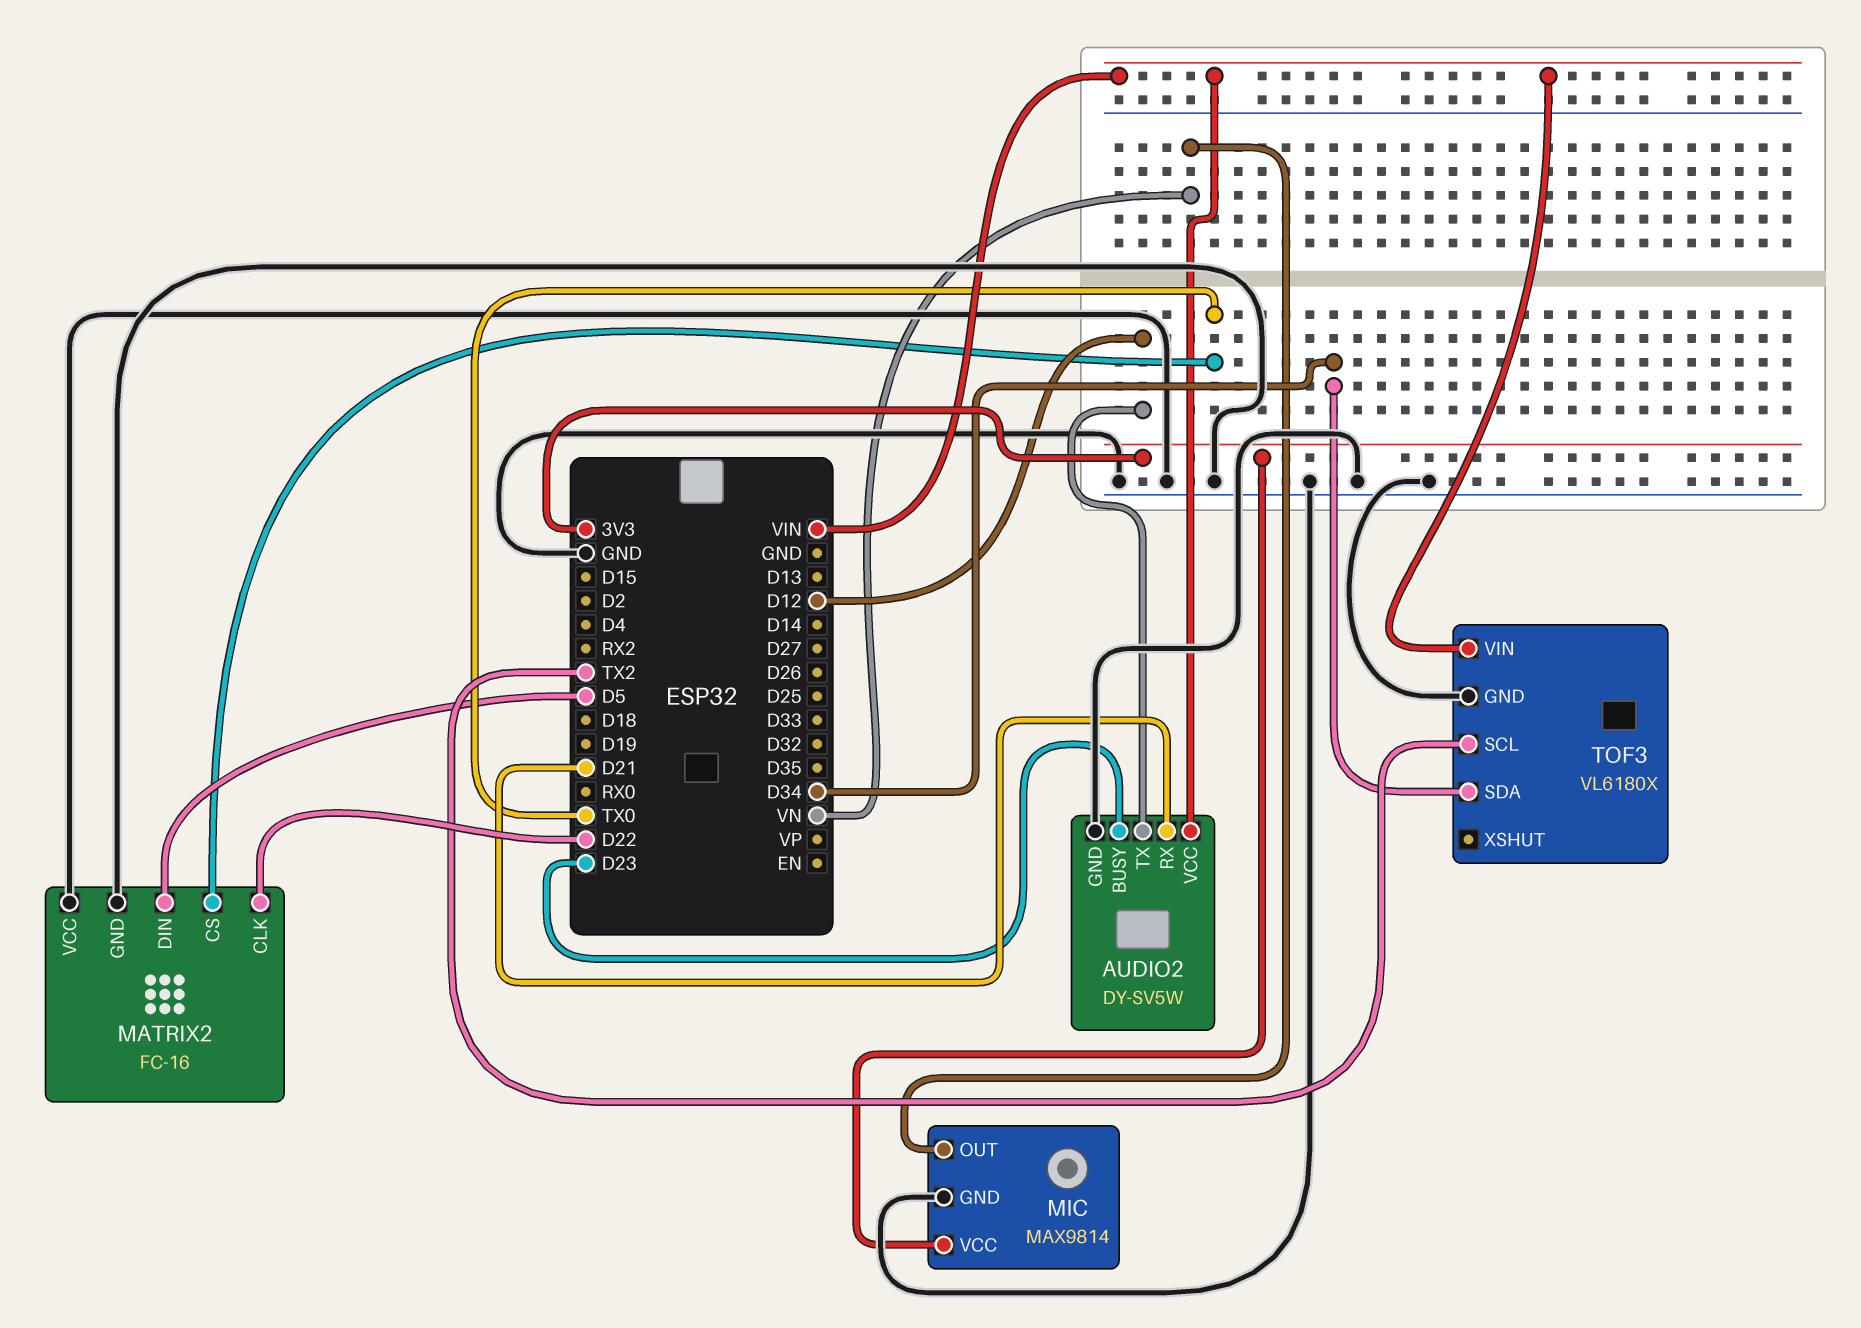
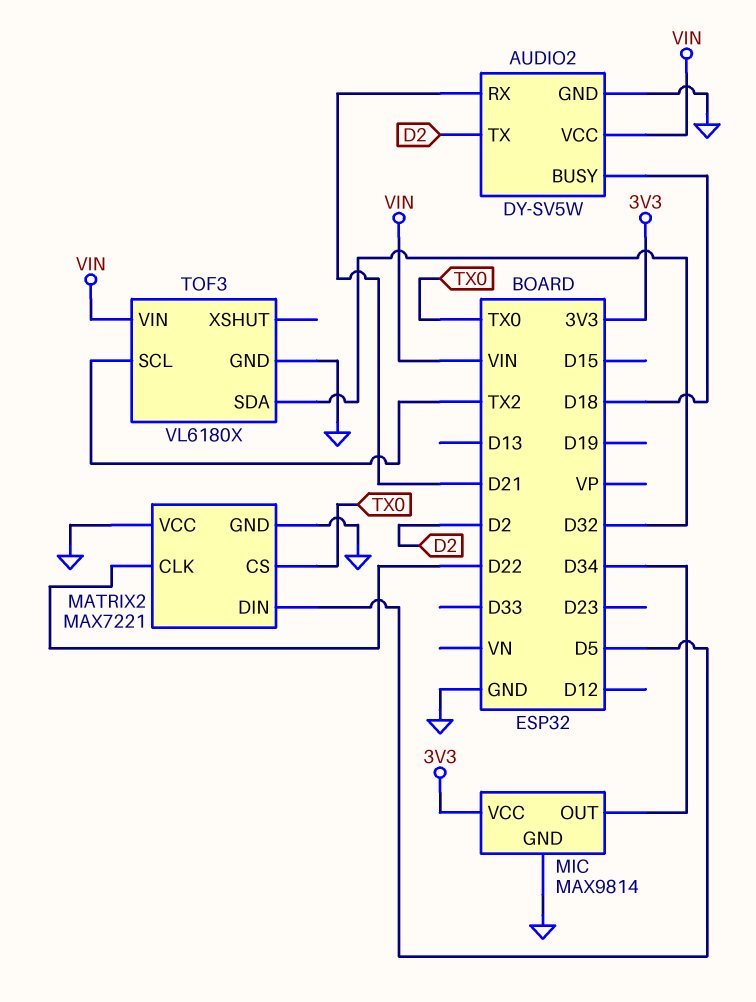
AUDIO2 pin BUSY: D23 -> D18
AUDIO2 pin TX: D12 -> D2
MATRIX2: FC-16 -> MAX7221
MIC pin OUT: VN -> D34
TOF3 pin SDA: D34 -> D32

